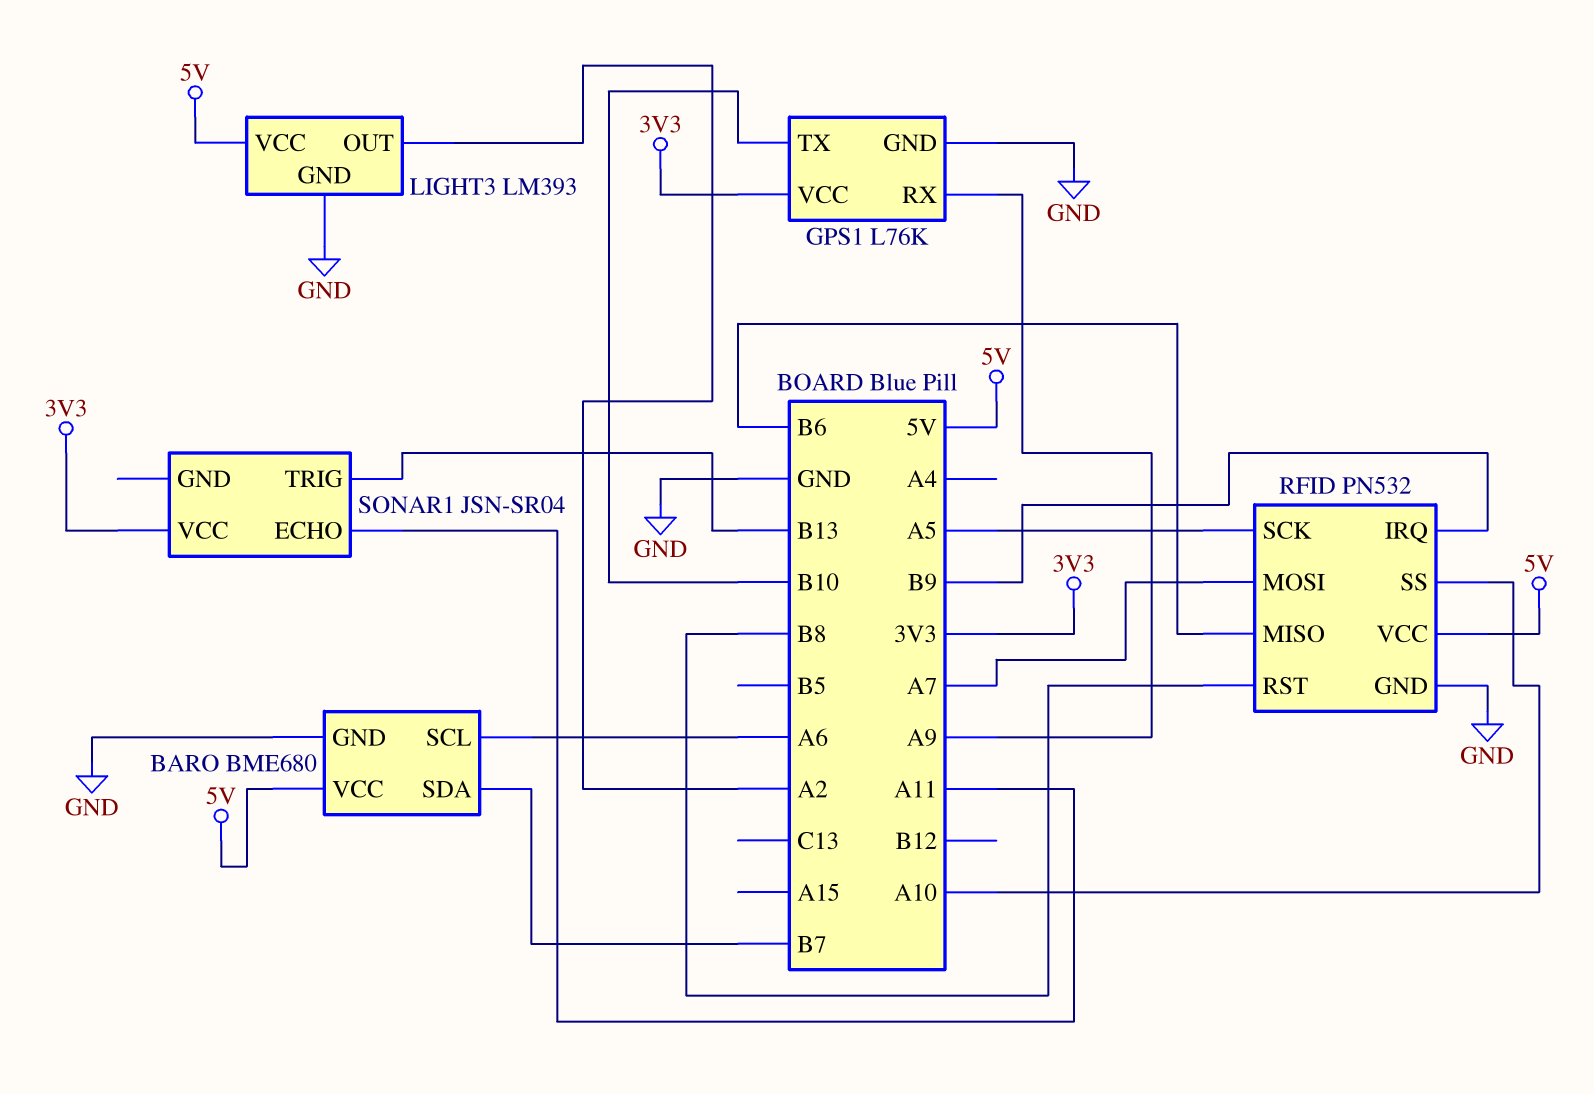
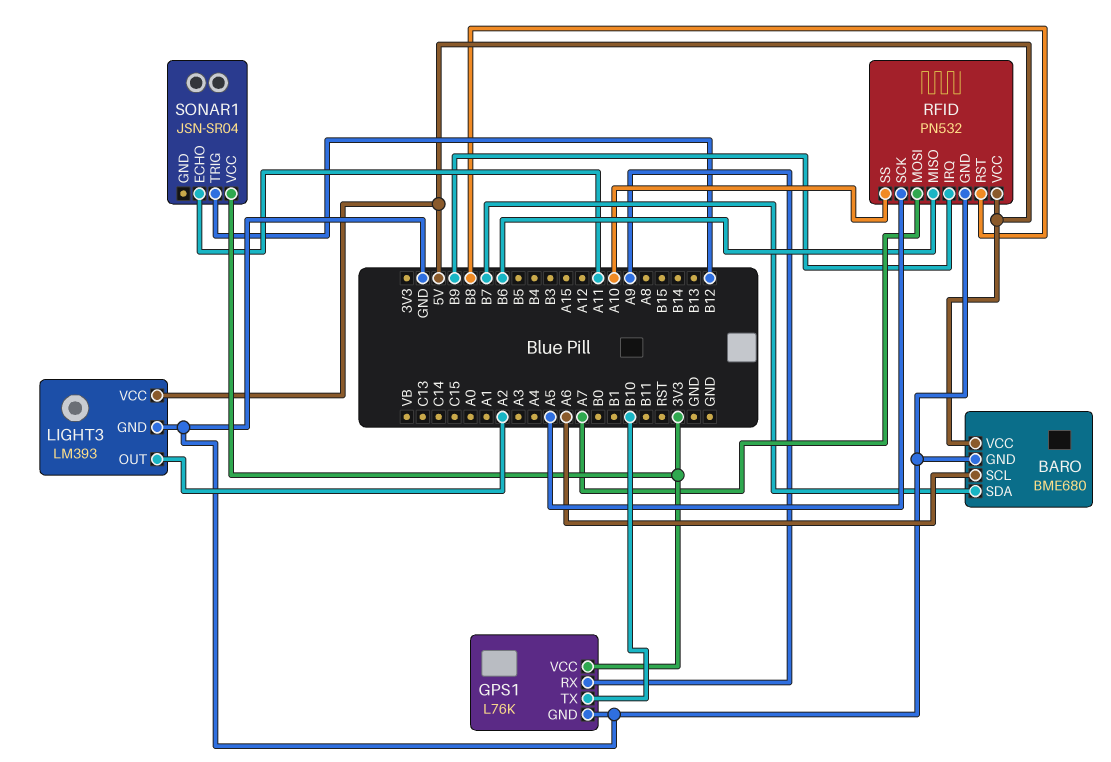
SONAR1 pin TRIG: B13 -> B12

